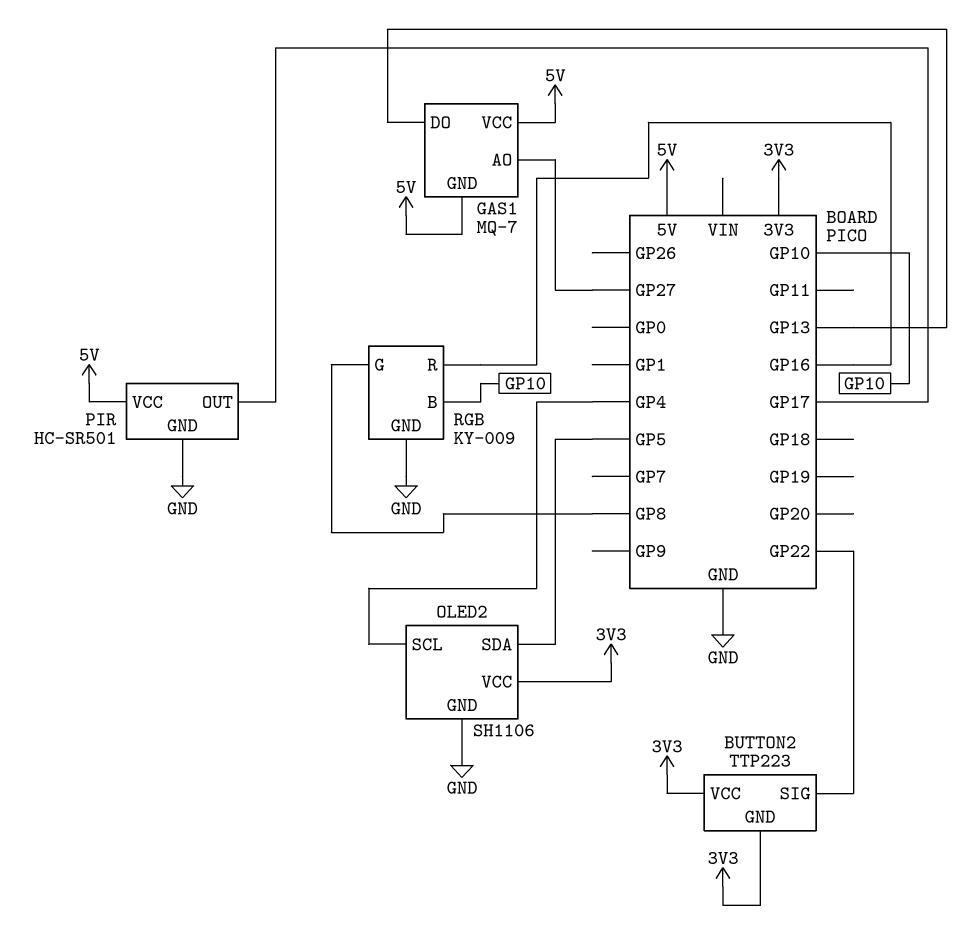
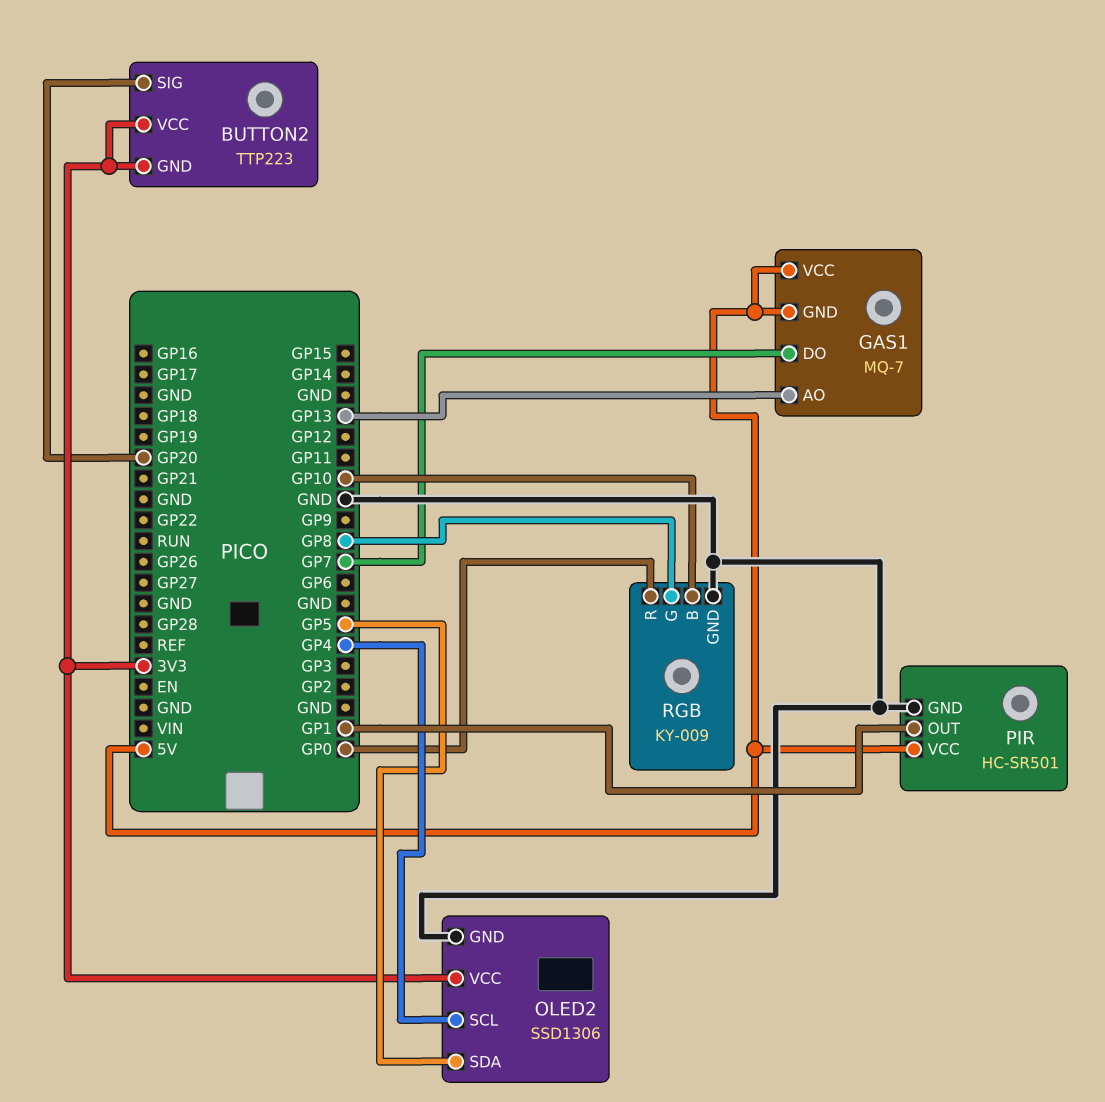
BUTTON2 pin SIG: GP22 -> GP20
GAS1 pin AO: GP27 -> GP13
GAS1 pin DO: GP13 -> GP7
OLED2: SH1106 -> SSD1306
PIR pin OUT: GP17 -> GP1
RGB pin R: GP16 -> GP0

